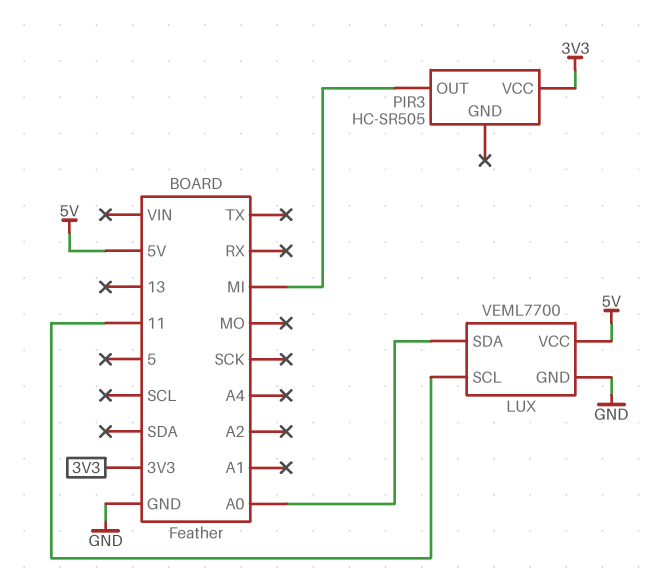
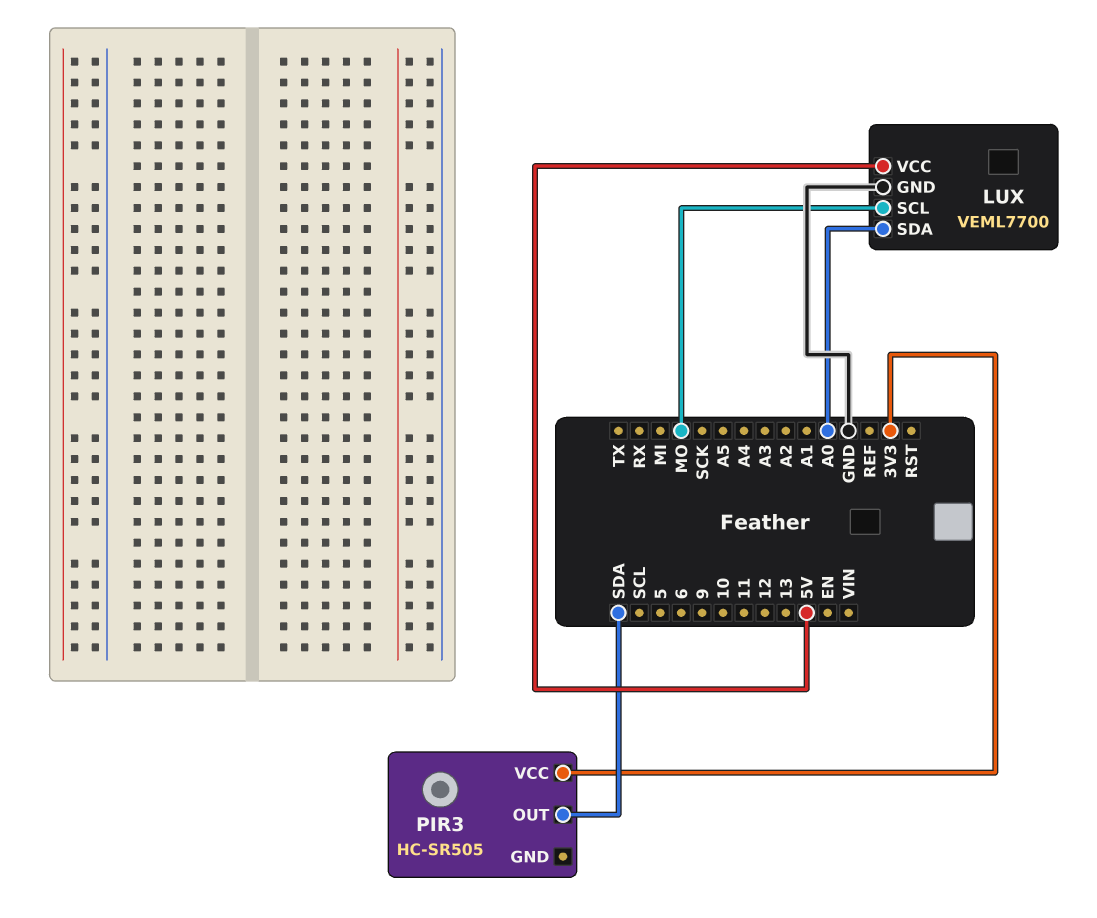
LUX pin SCL: 11 -> MO
PIR3 pin OUT: MI -> SDA

